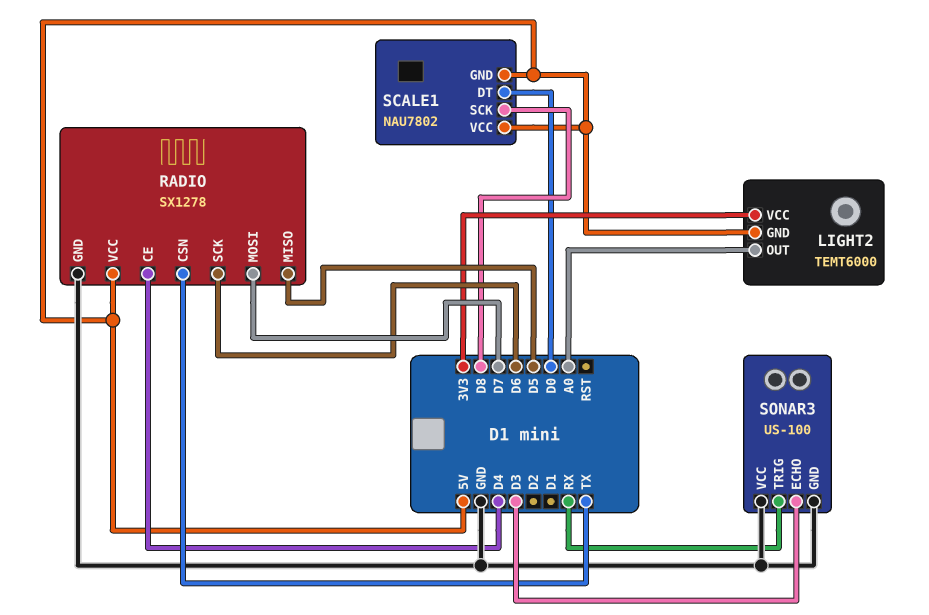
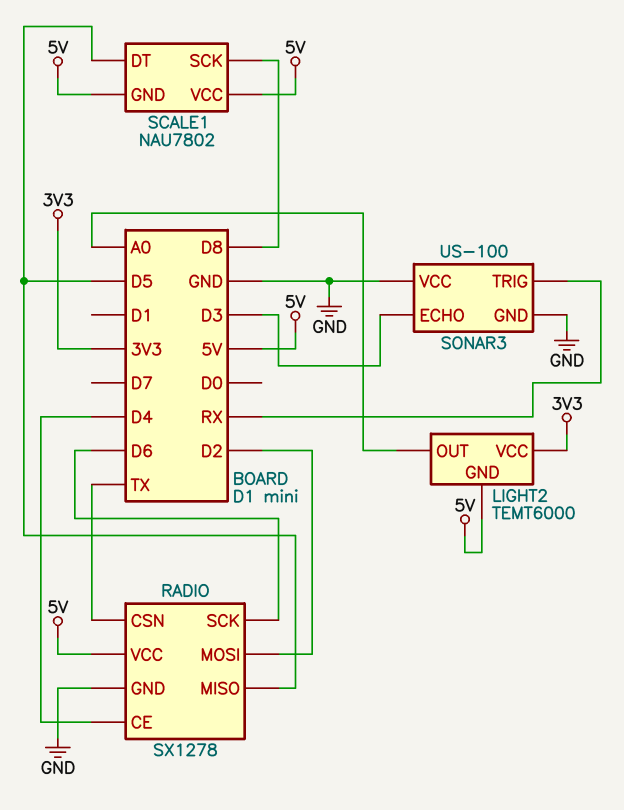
RADIO pin MOSI: D7 -> D2
SCALE1 pin DT: D0 -> D5

